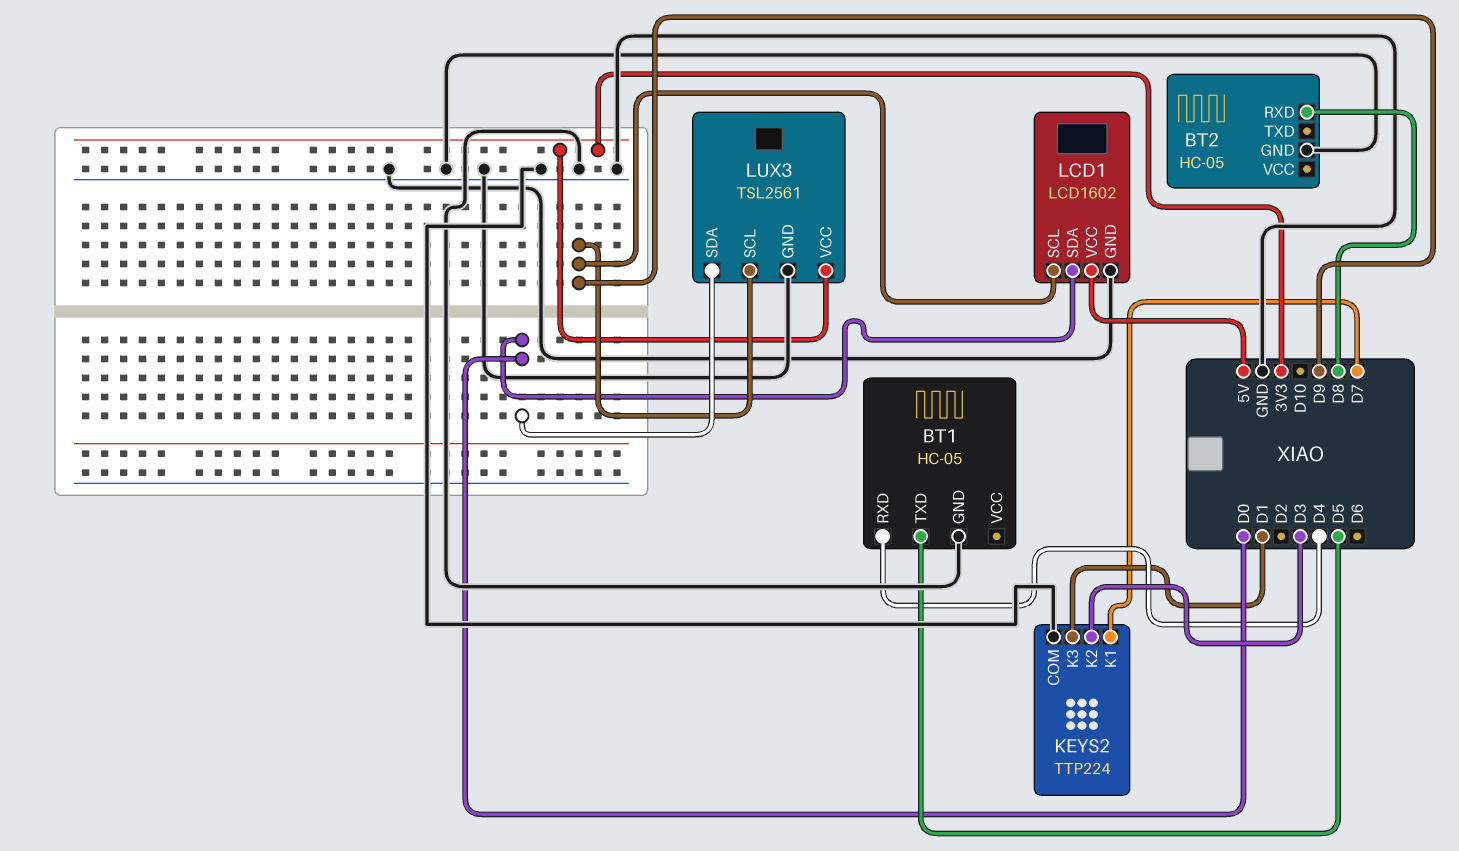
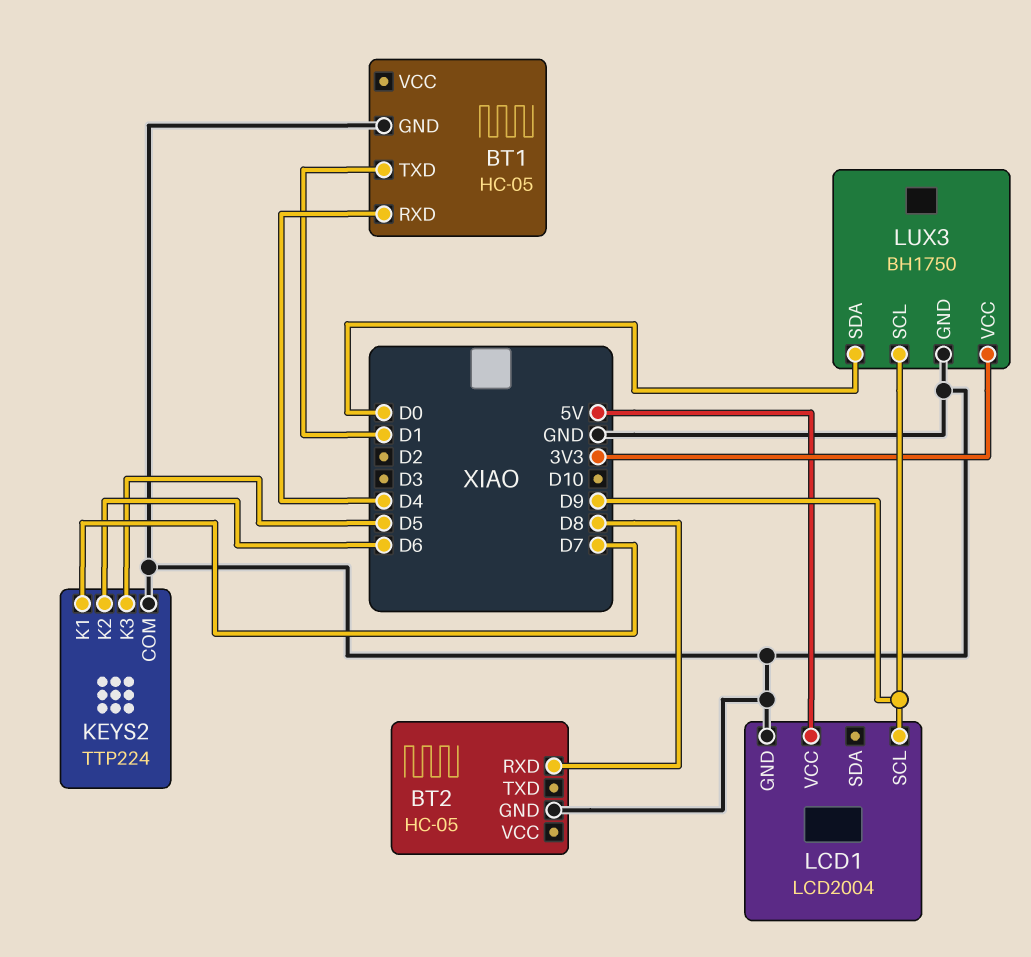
BT1 pin TXD: D5 -> D1
KEYS2 pin K2: D3 -> D6
KEYS2 pin K3: D1 -> D5
LCD1: LCD1602 -> LCD2004
LCD1 pin SDA: D0 -> none
LUX3: TSL2561 -> BH1750

